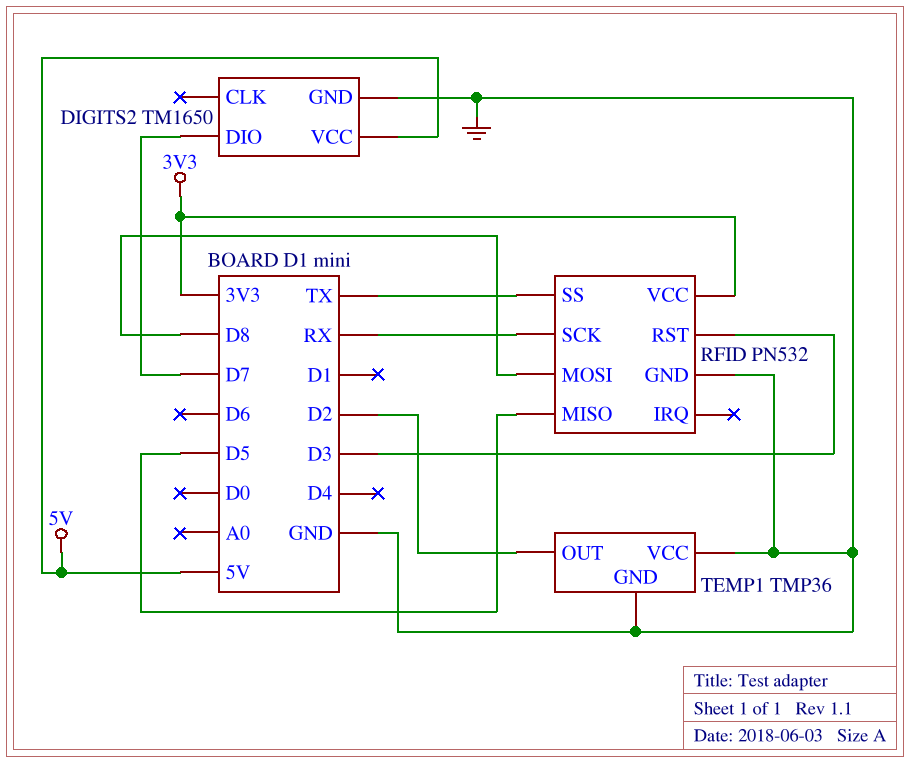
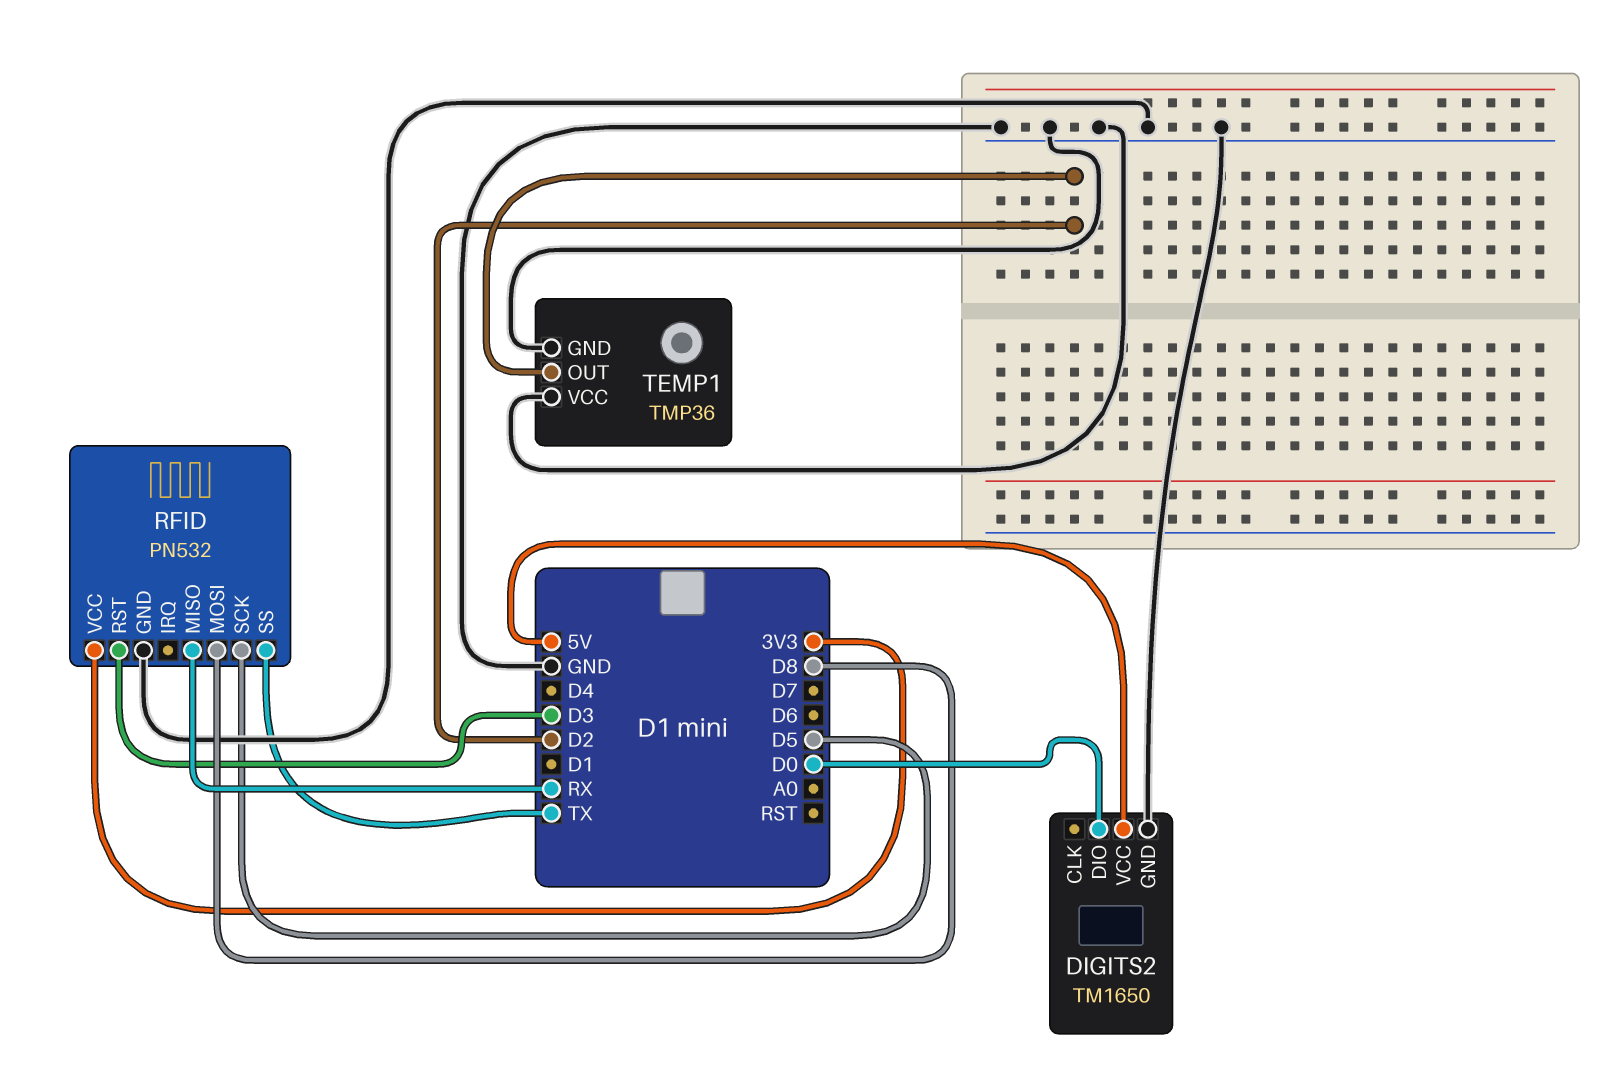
DIGITS2 pin DIO: D7 -> D0
RFID pin MISO: D5 -> RX
RFID pin SCK: RX -> D5

